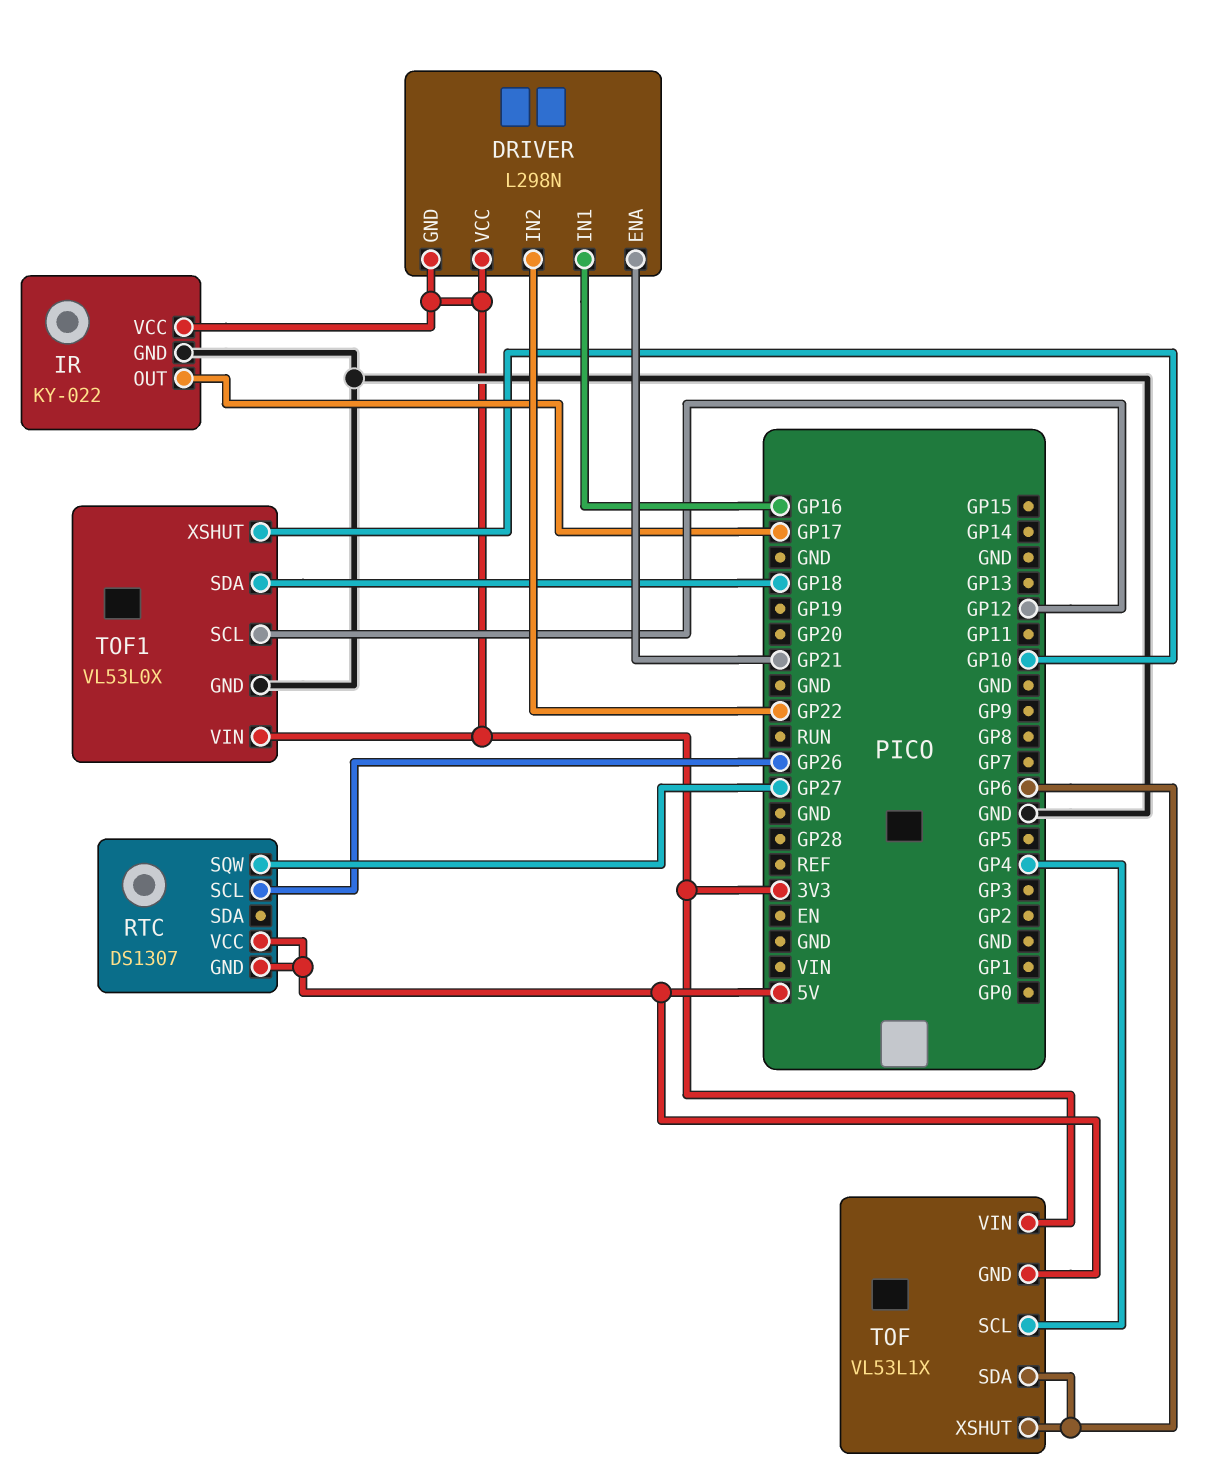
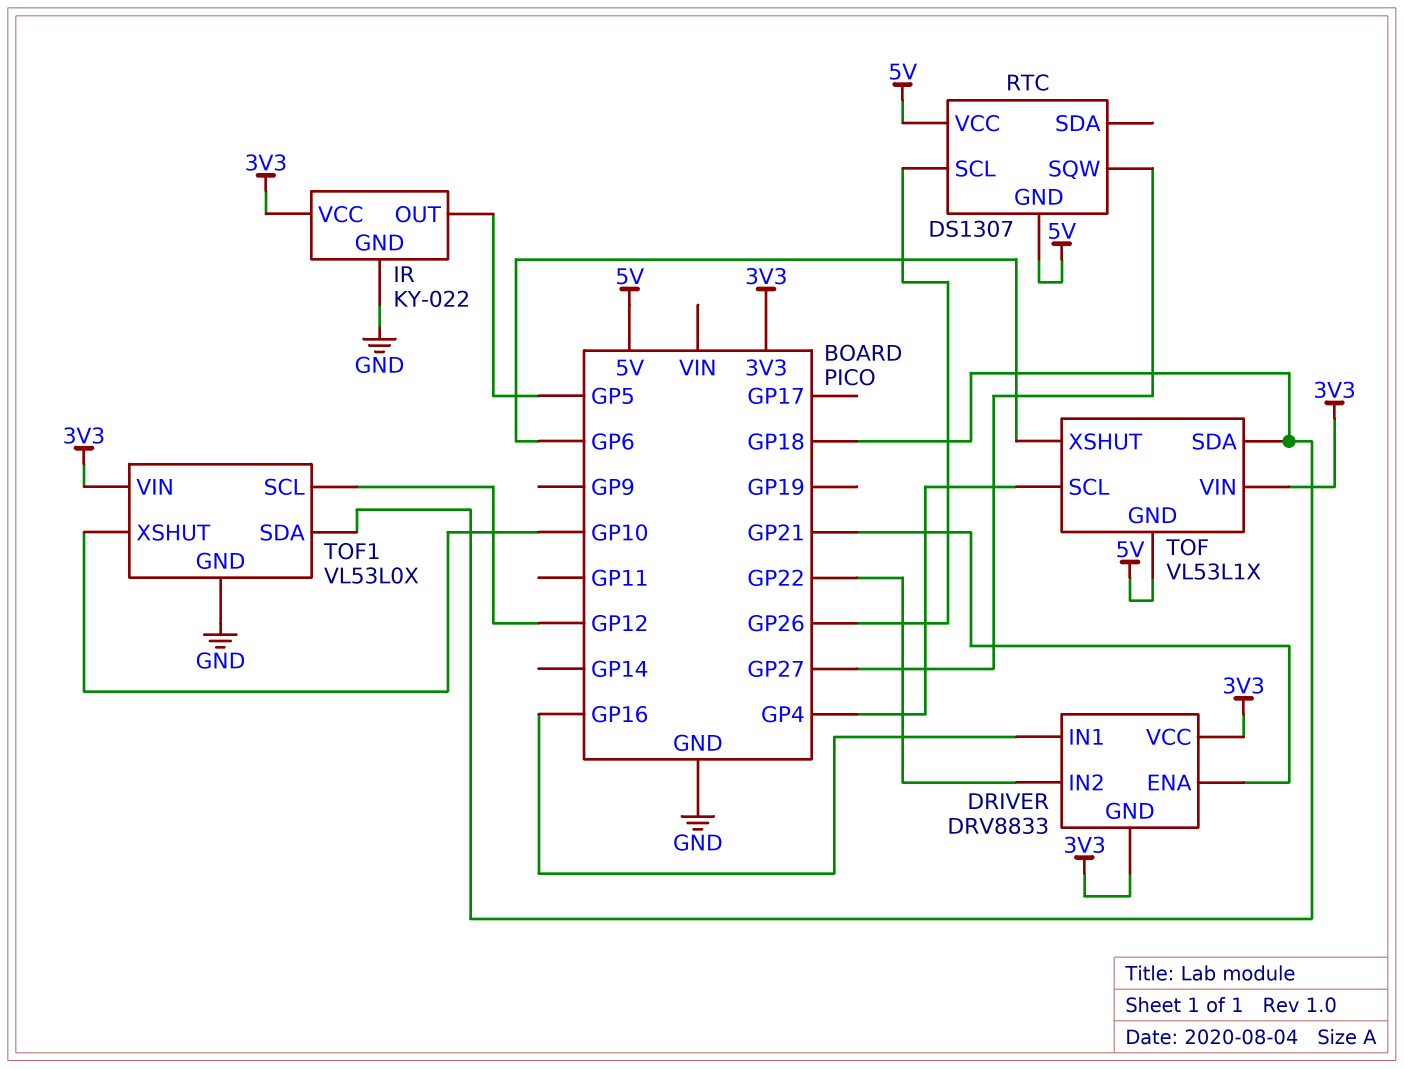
DRIVER: L298N -> DRV8833
IR pin OUT: GP17 -> GP5
TOF pin SDA: GP6 -> GP18

